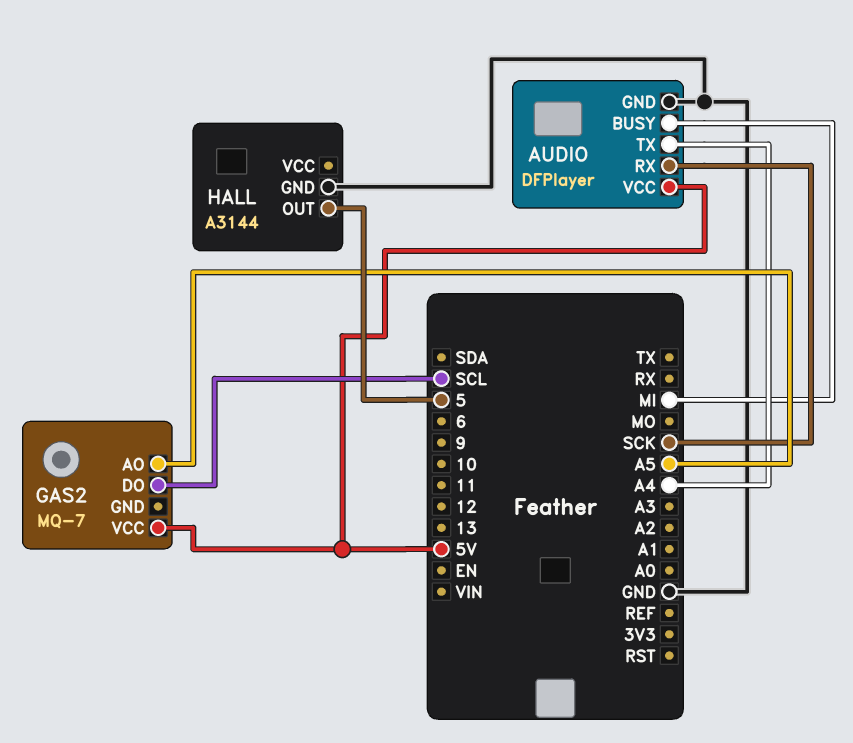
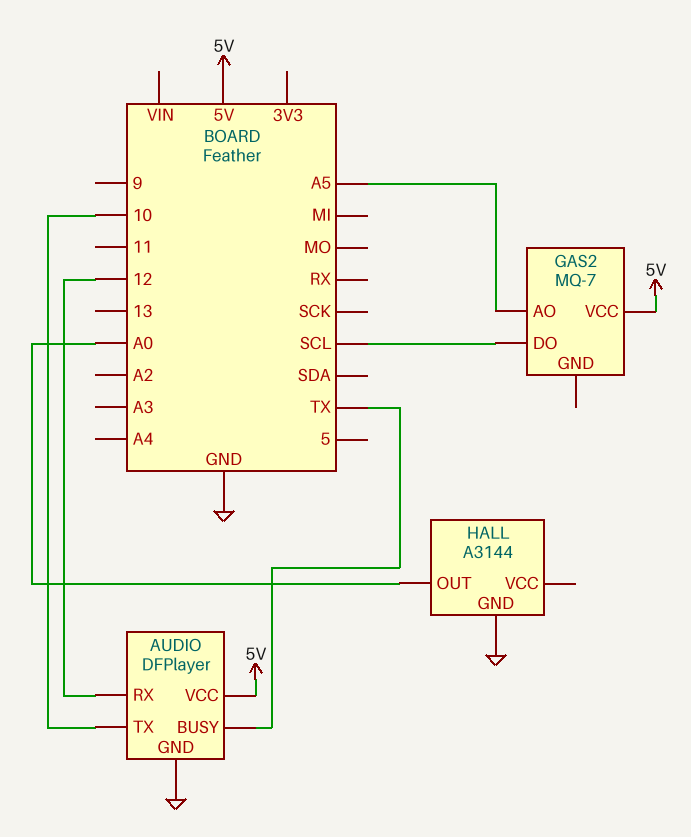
AUDIO pin BUSY: MI -> TX
AUDIO pin RX: SCK -> 12
AUDIO pin TX: A4 -> 10
HALL pin OUT: 5 -> A0

